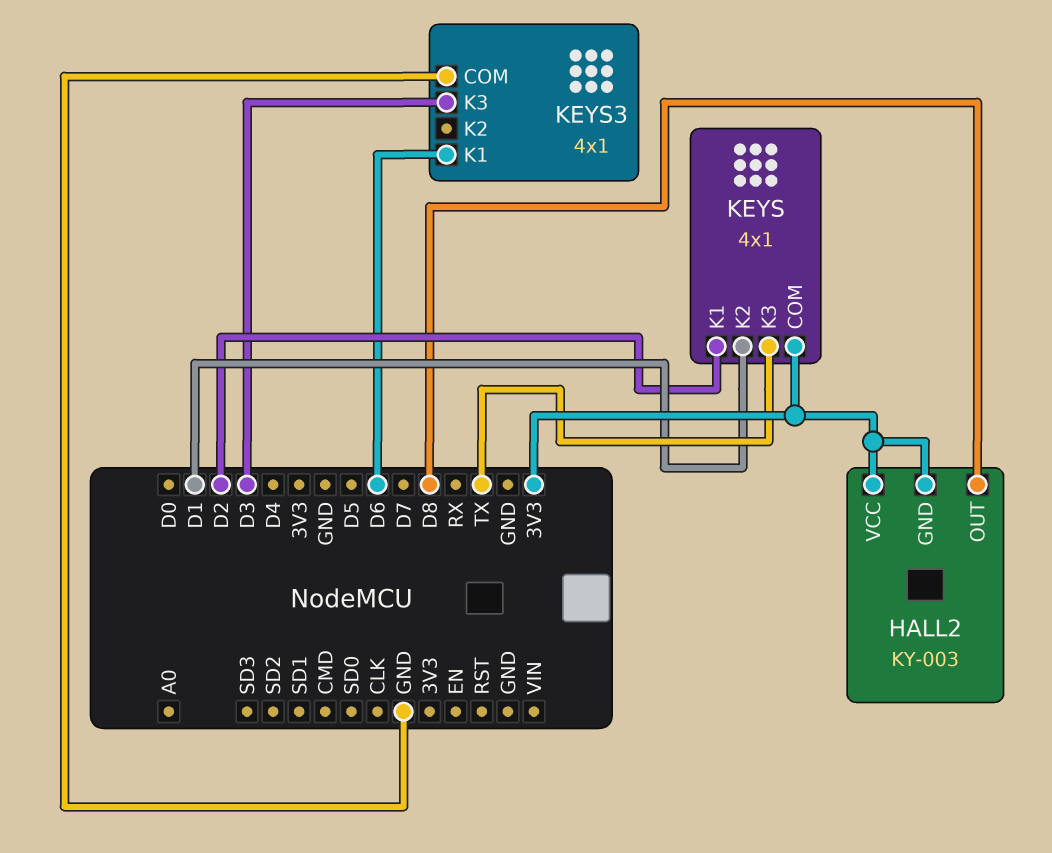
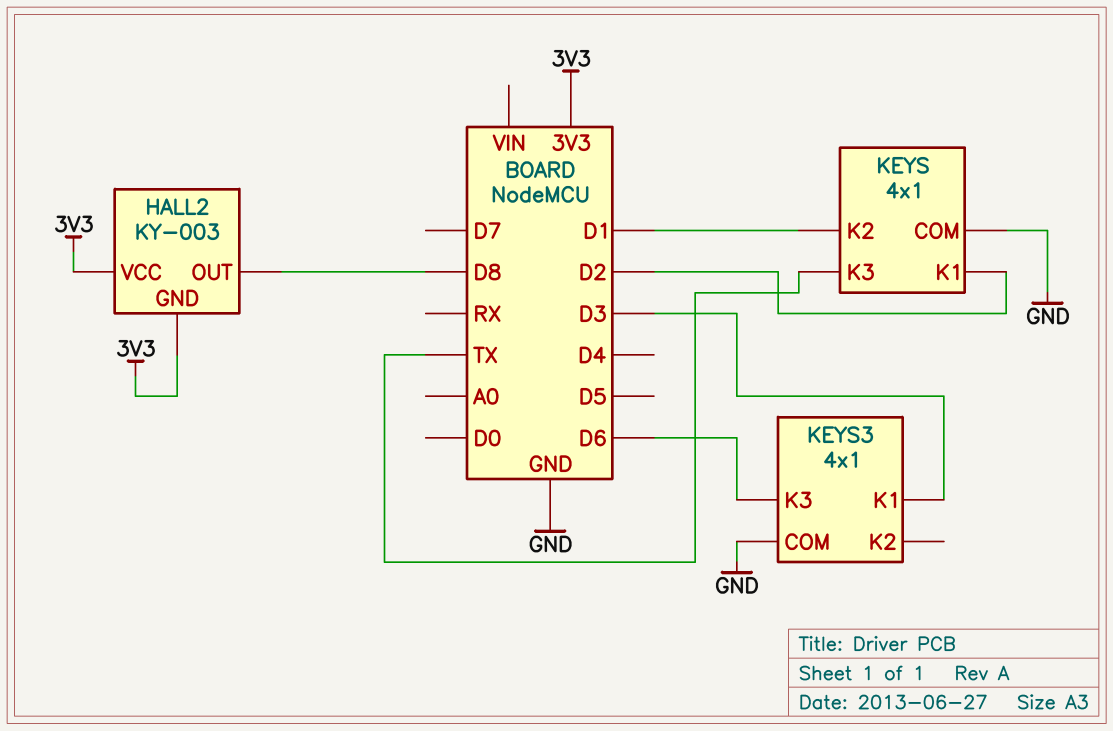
KEYS pin COM: 3V3 -> GND
KEYS3 pin K1: D6 -> D3
KEYS3 pin K3: D3 -> D6

